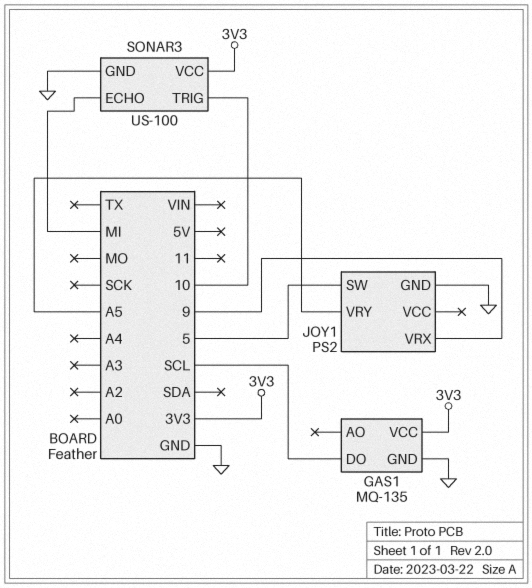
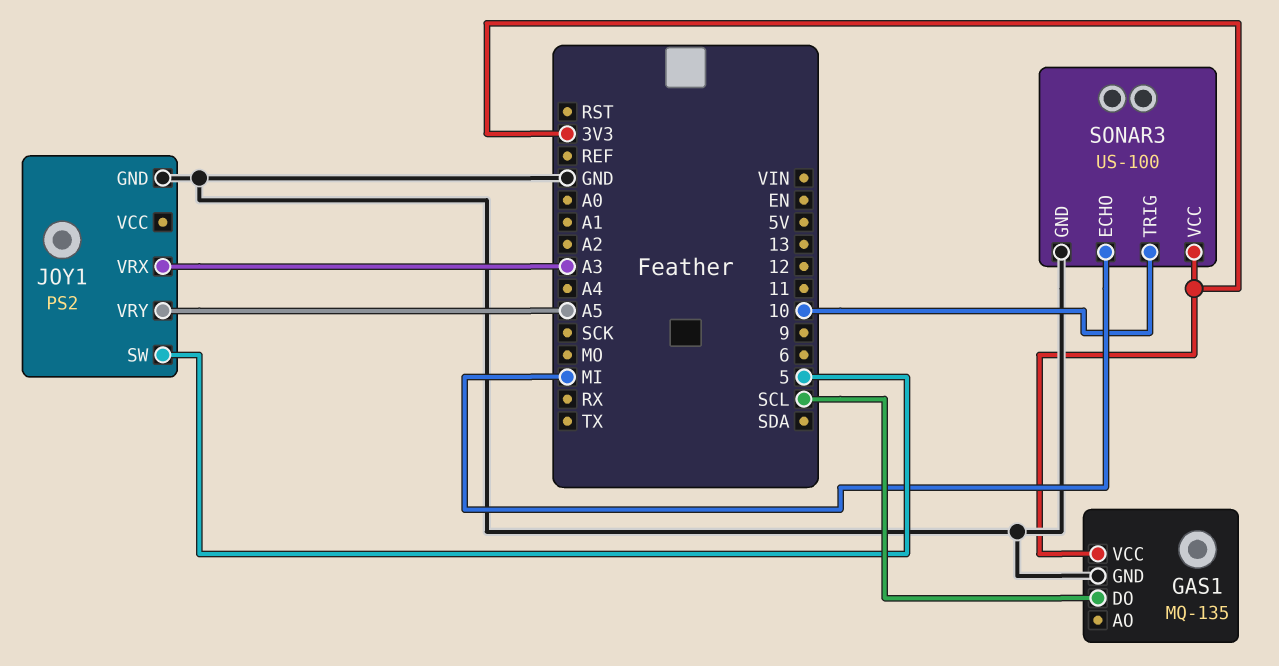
JOY1 pin VRX: 9 -> A3

